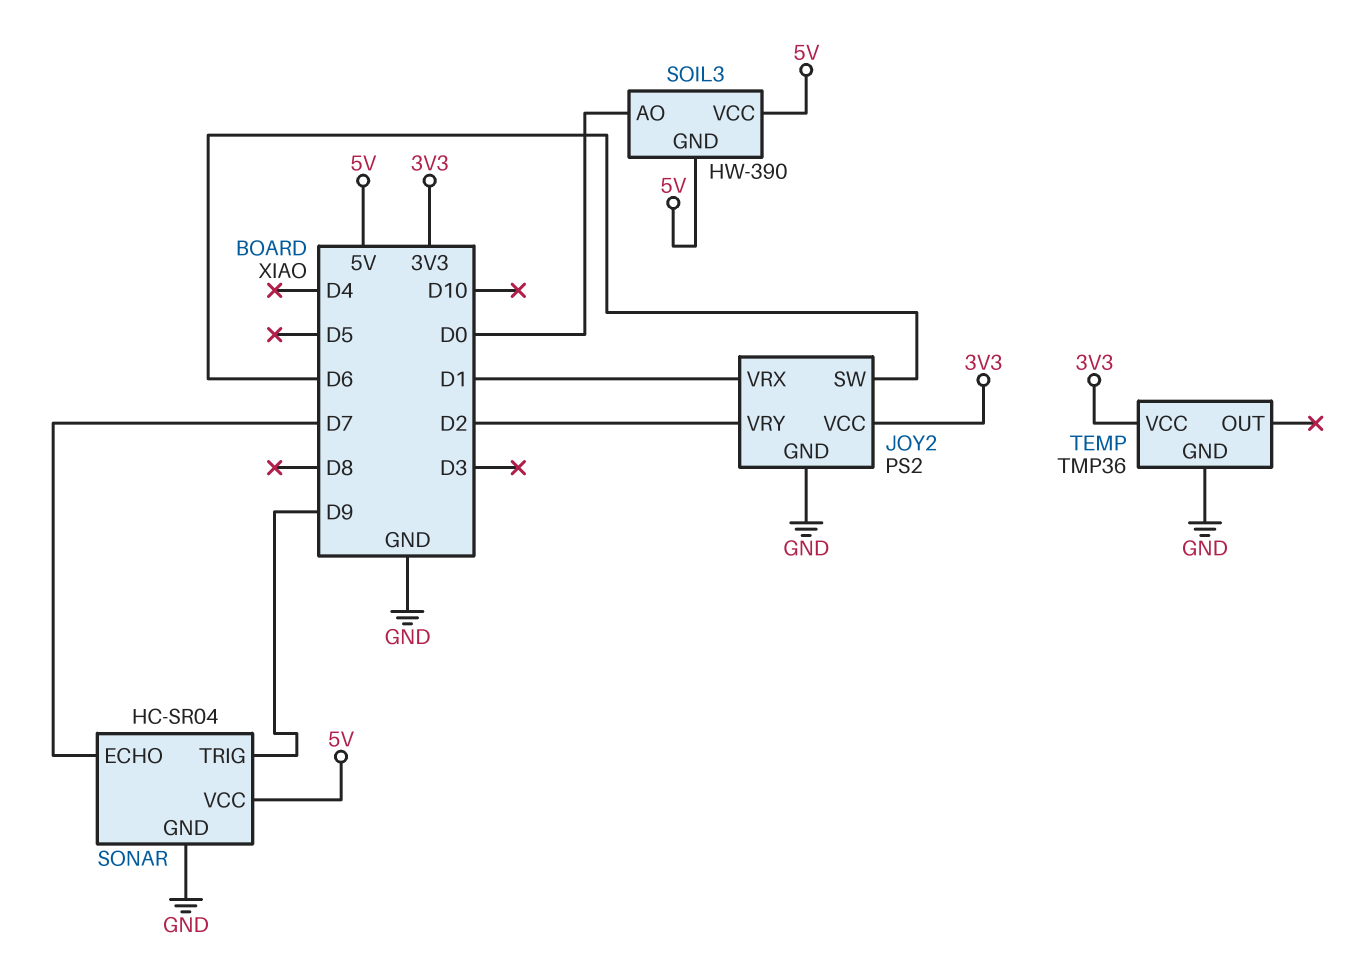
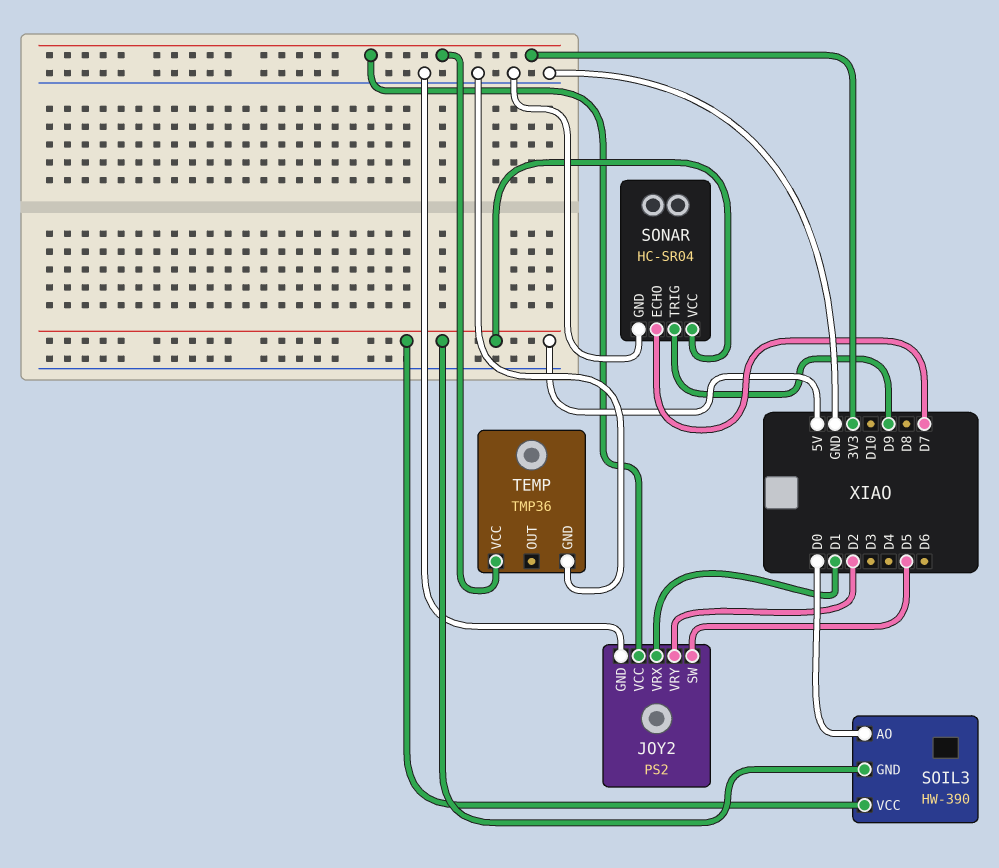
JOY2 pin SW: D6 -> D5

